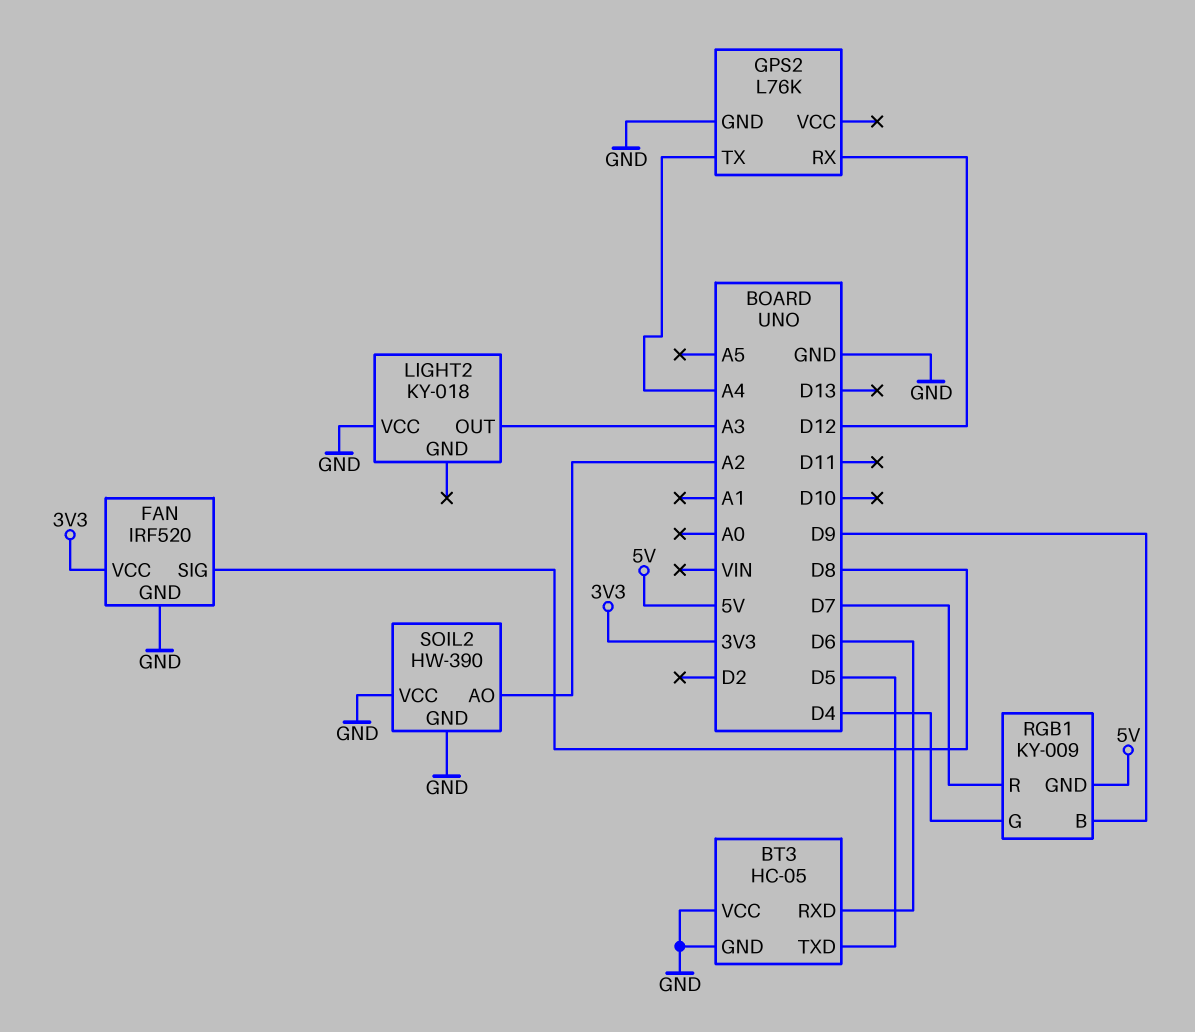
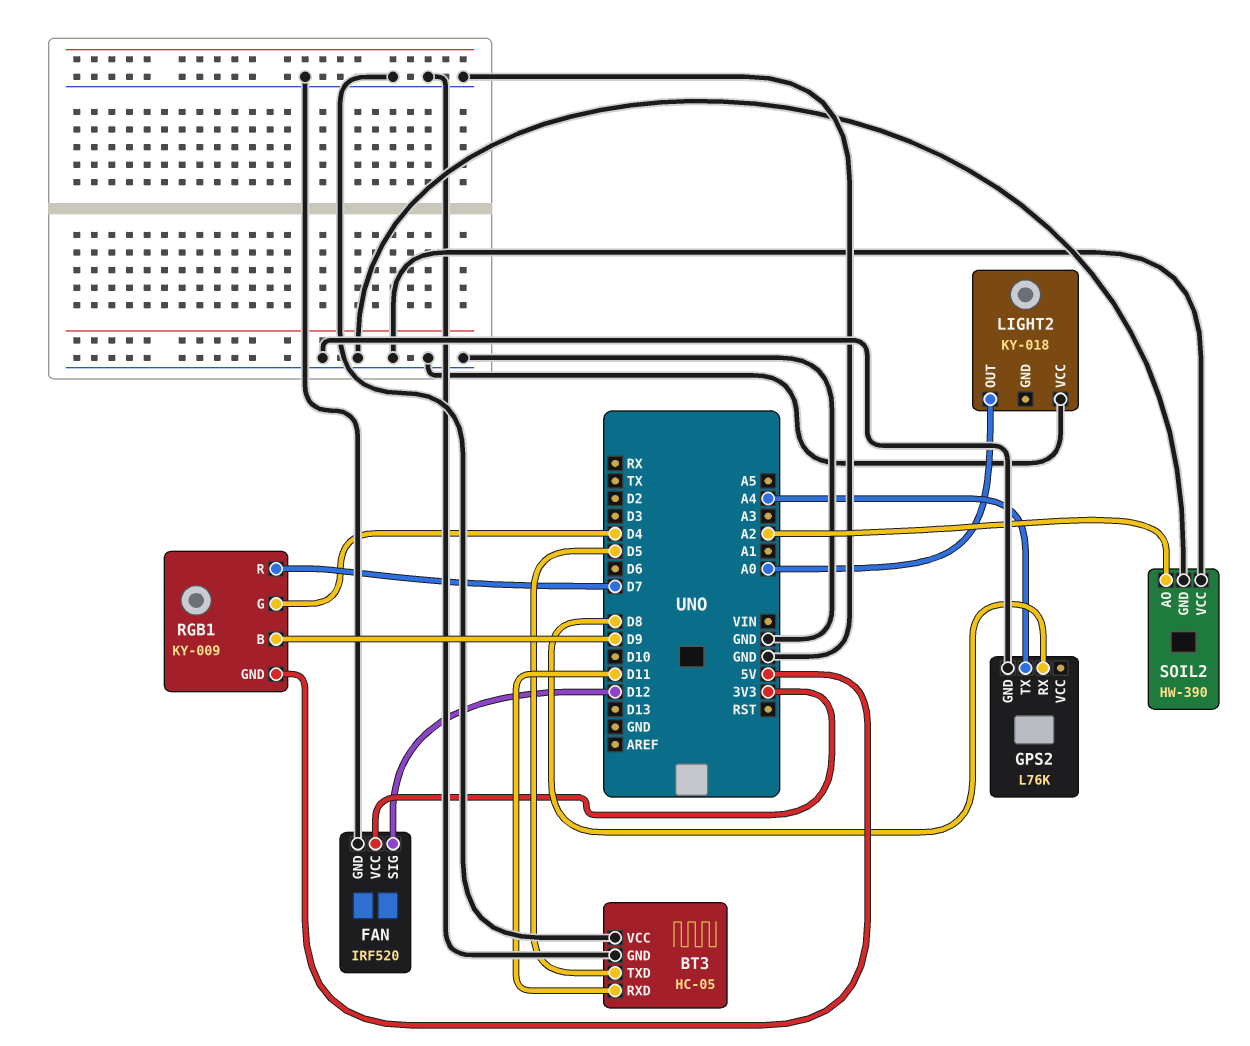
BT3 pin RXD: D6 -> D11
FAN pin SIG: D8 -> D12
GPS2 pin RX: D12 -> D8
LIGHT2 pin OUT: A3 -> A0

